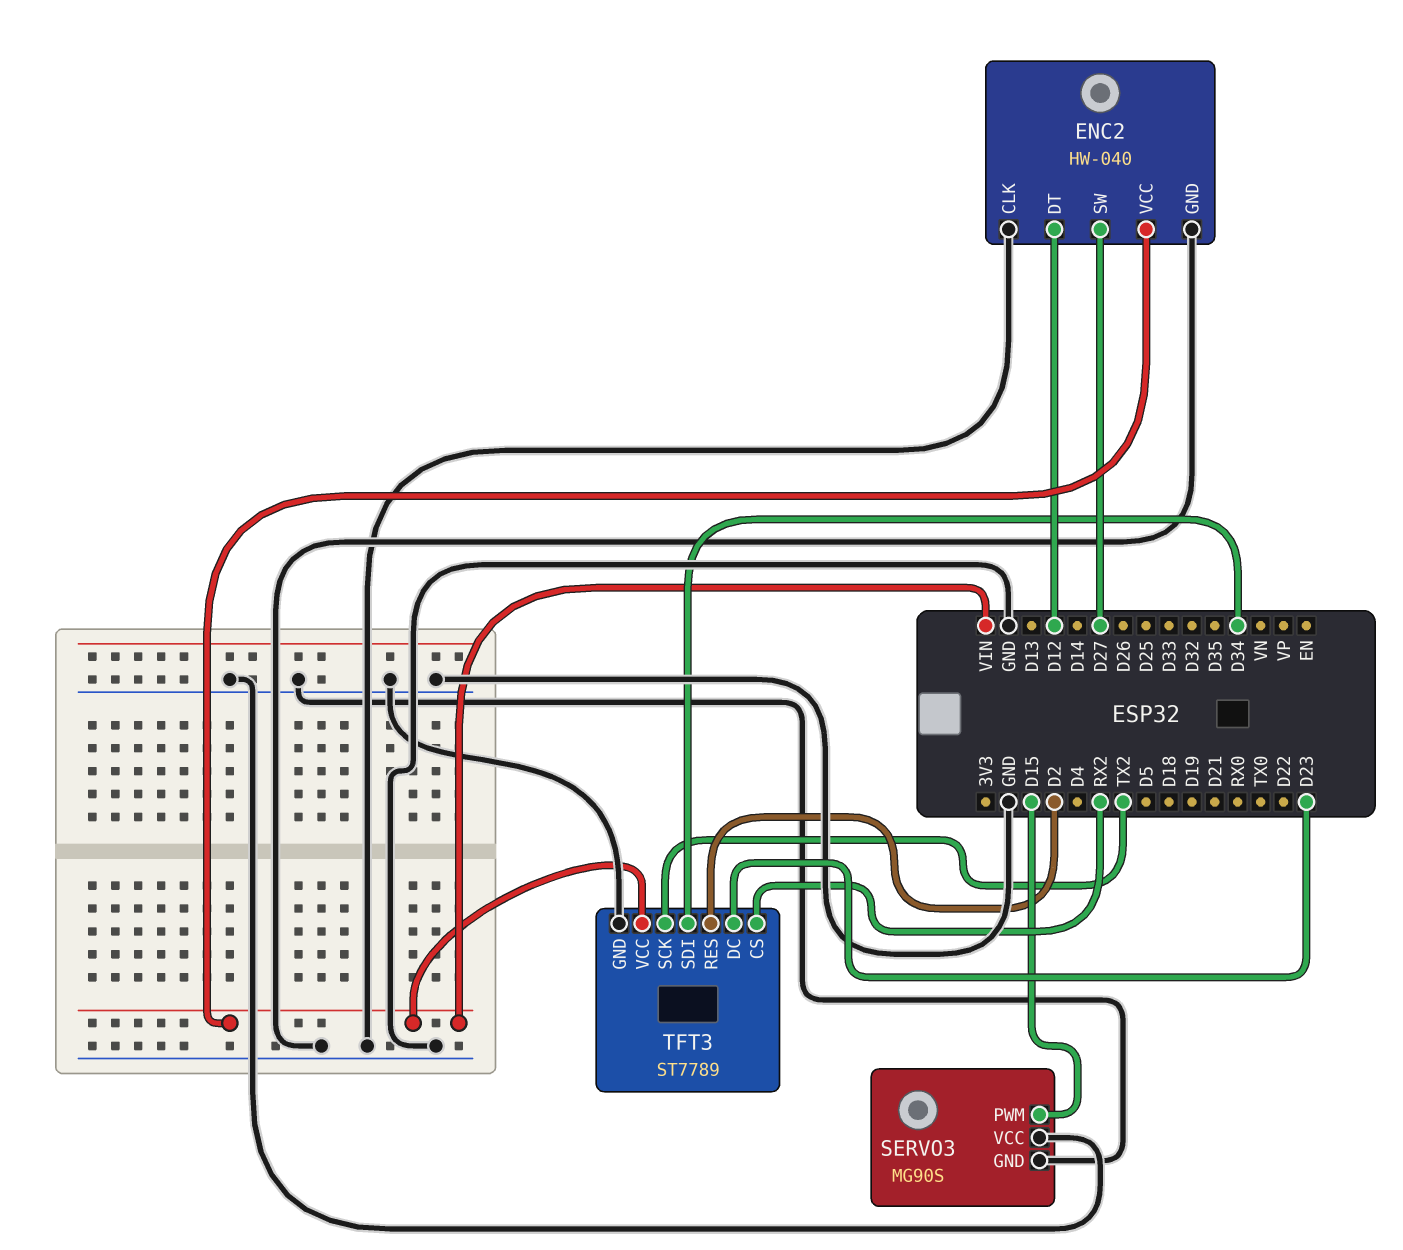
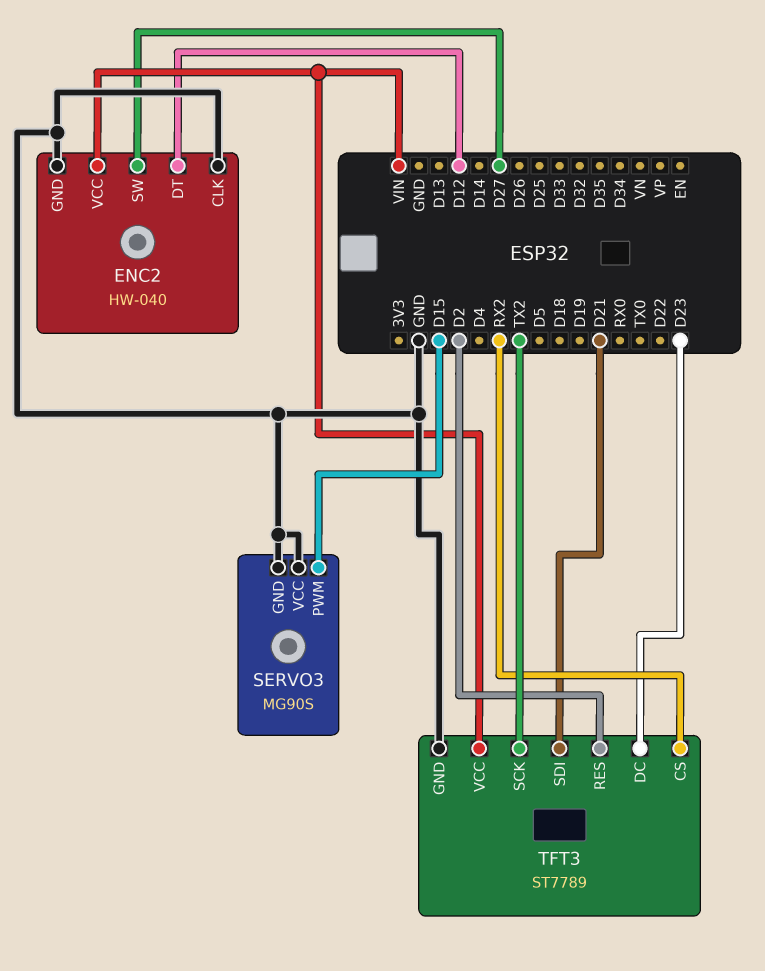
TFT3 pin SDI: D34 -> D21

